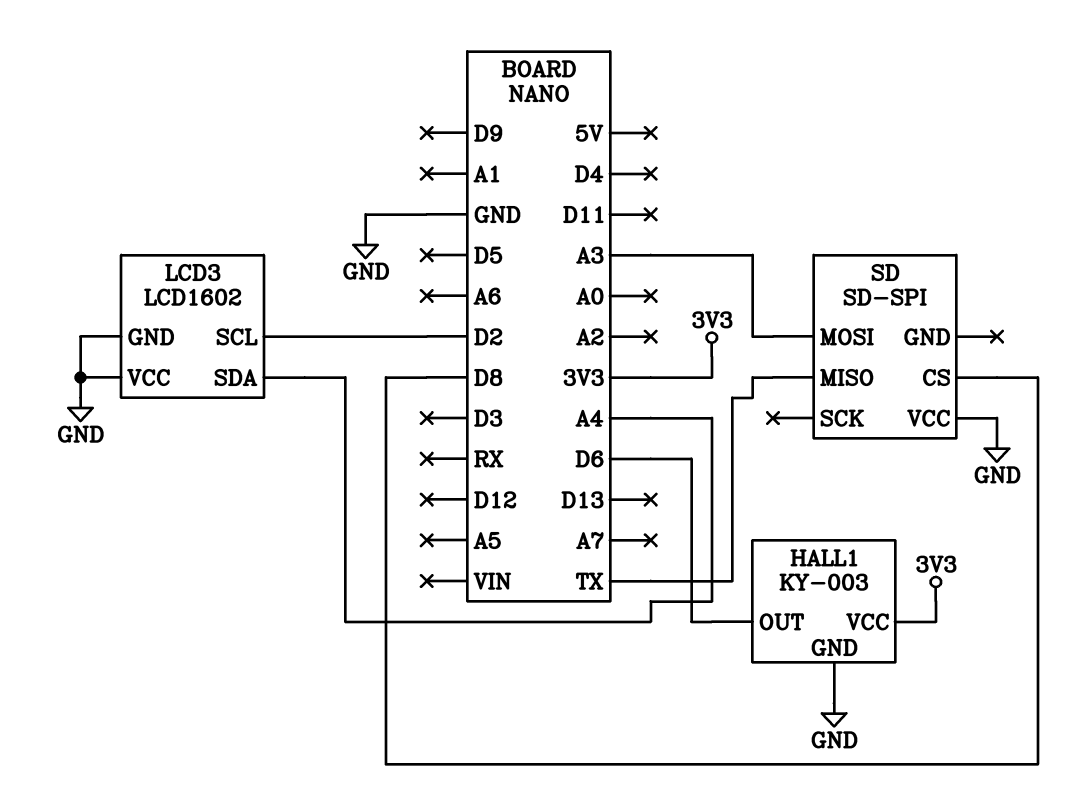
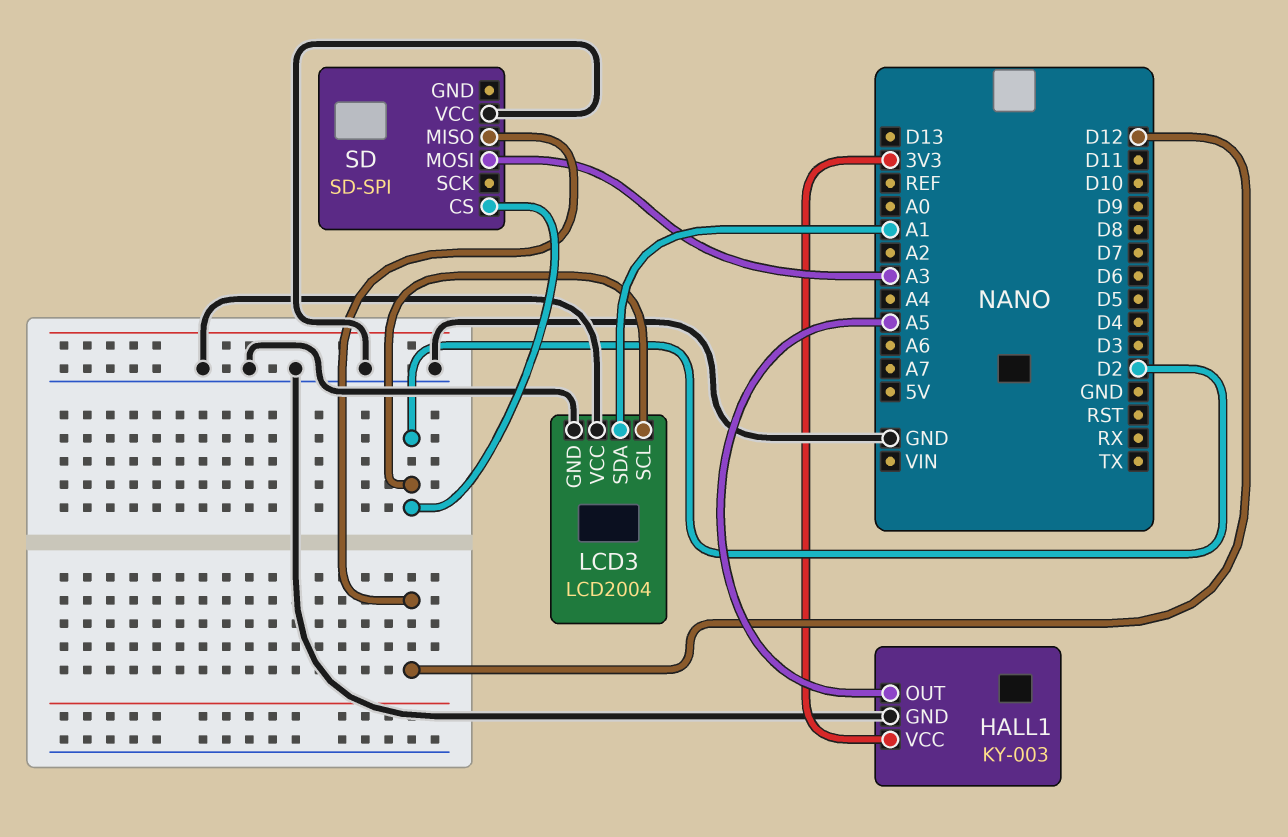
HALL1 pin OUT: D6 -> A5
LCD3: LCD1602 -> LCD2004
LCD3 pin SDA: A4 -> A1
SD pin CS: D8 -> D2
SD pin MISO: TX -> D12

